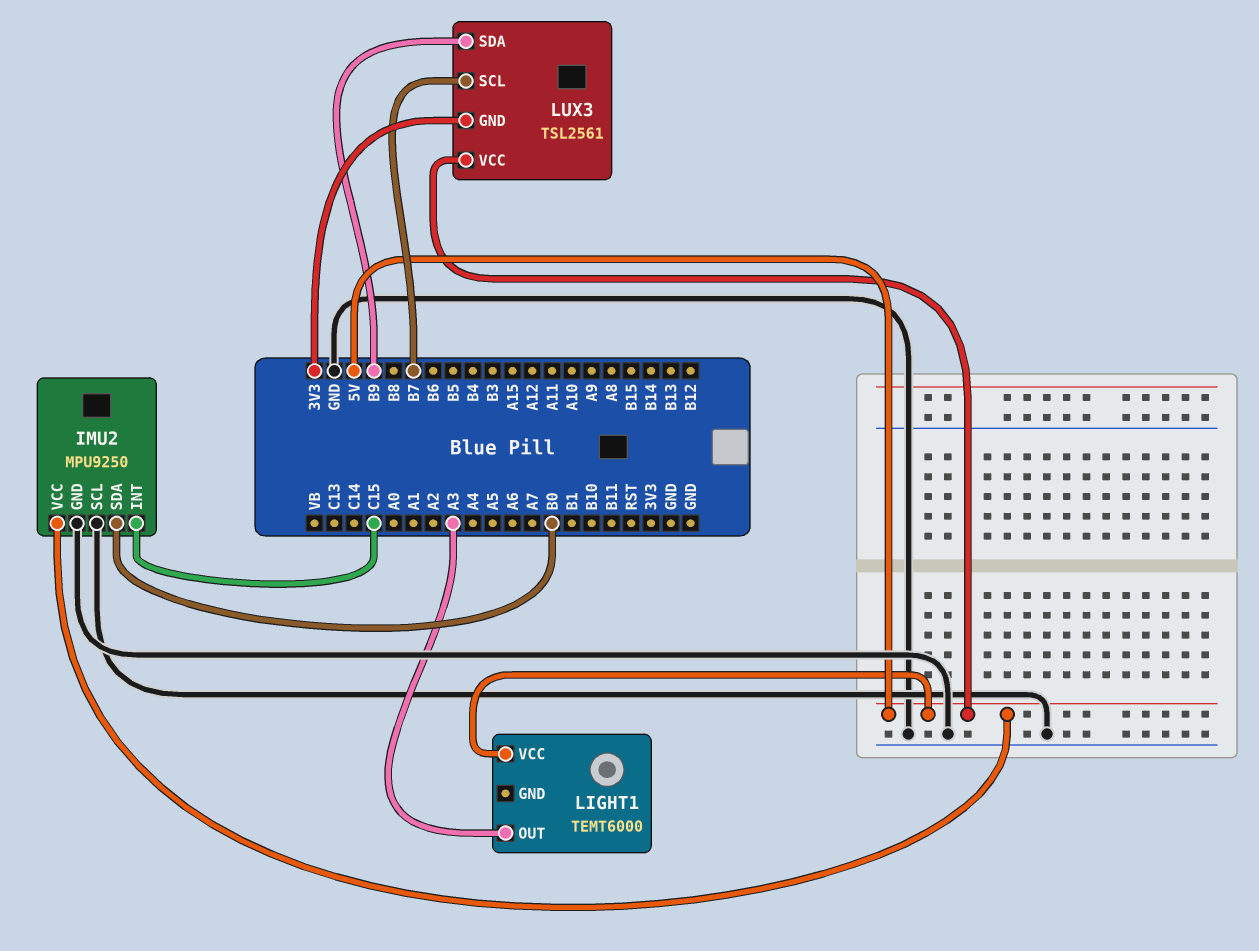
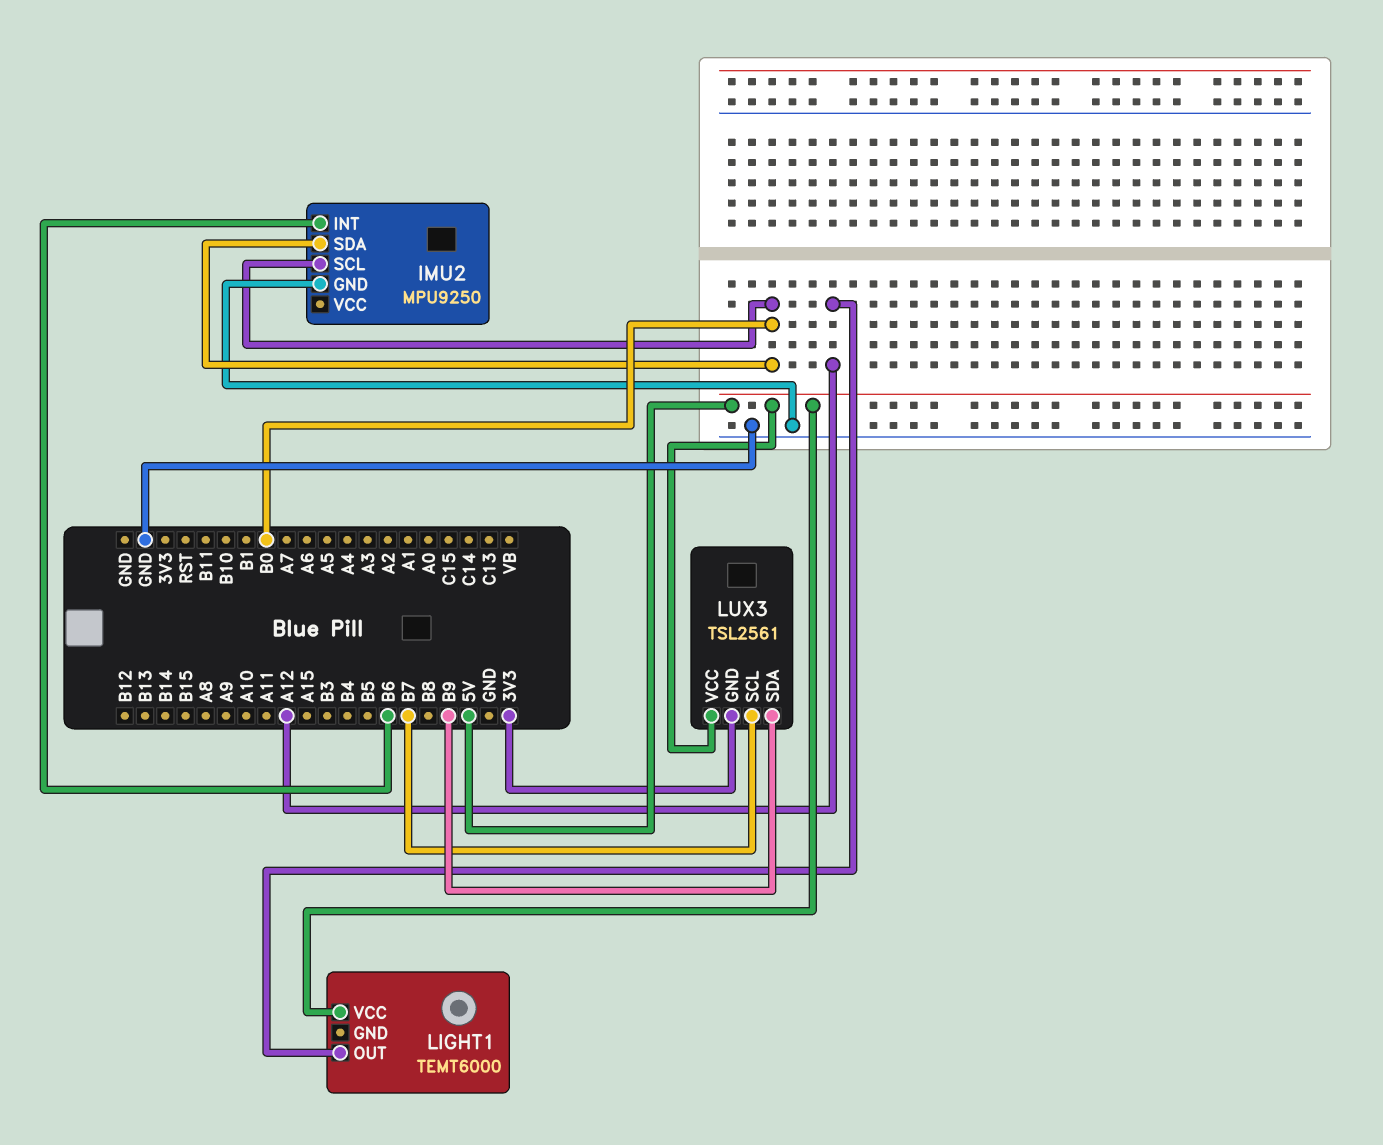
IMU2 pin INT: C15 -> B6
IMU2 pin SCL: GND -> B0
IMU2 pin VCC: 5V -> none
LIGHT1 pin OUT: A3 -> A12

